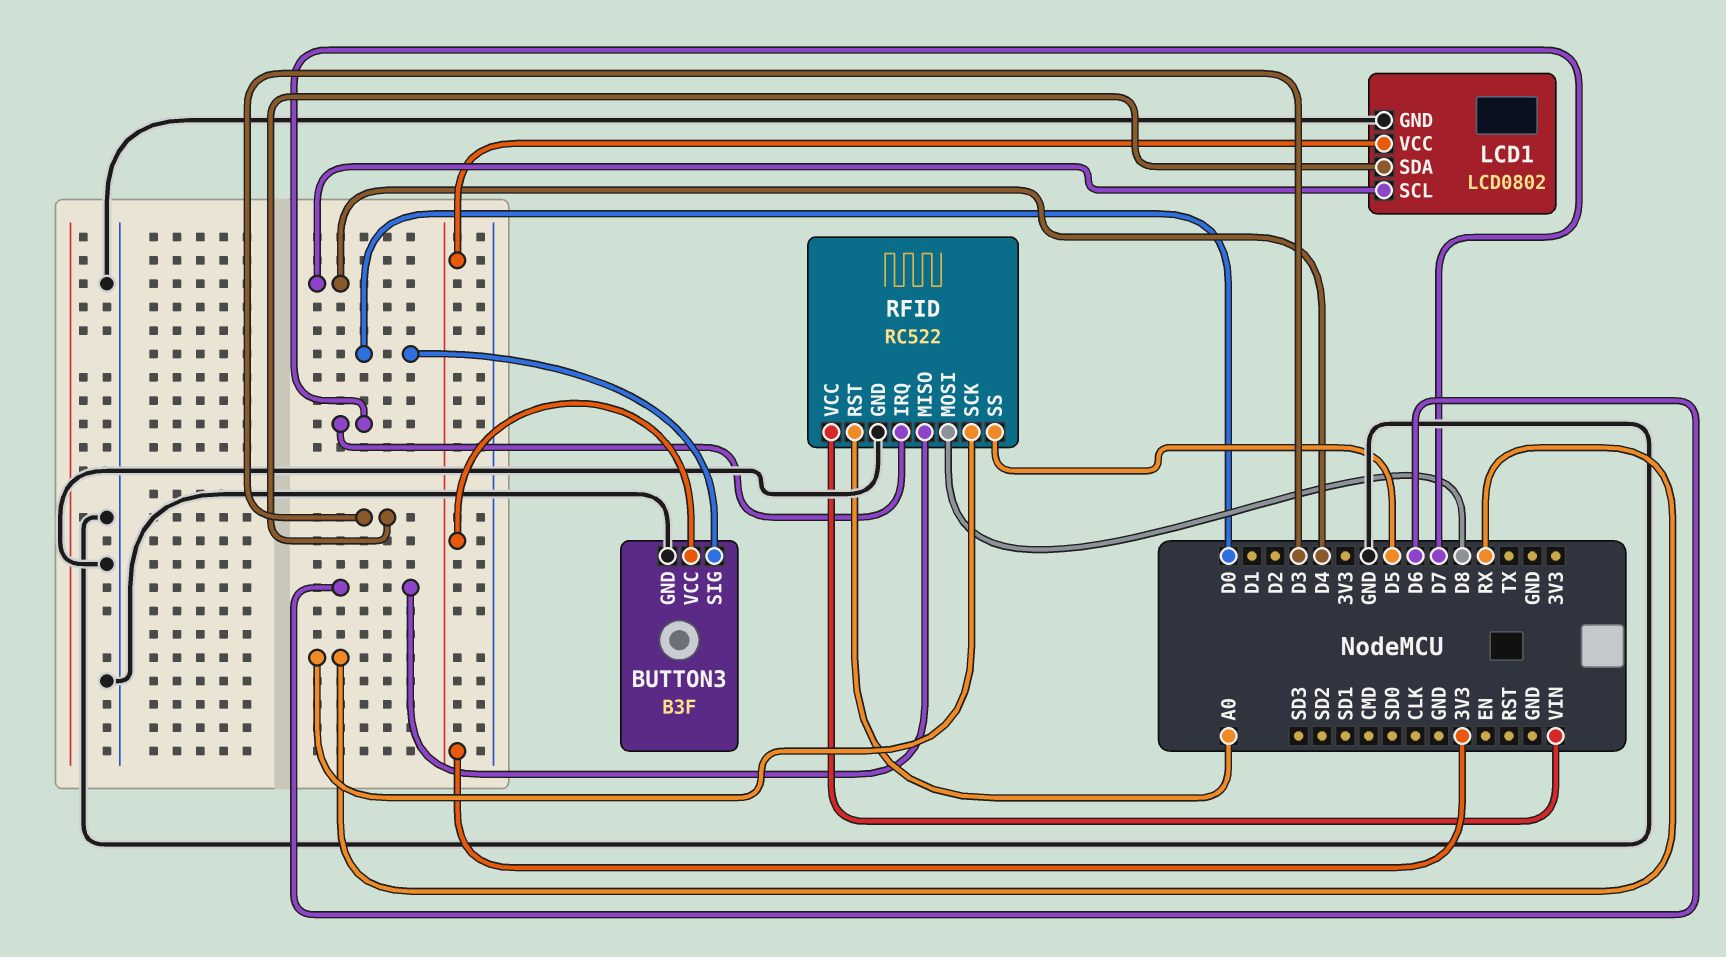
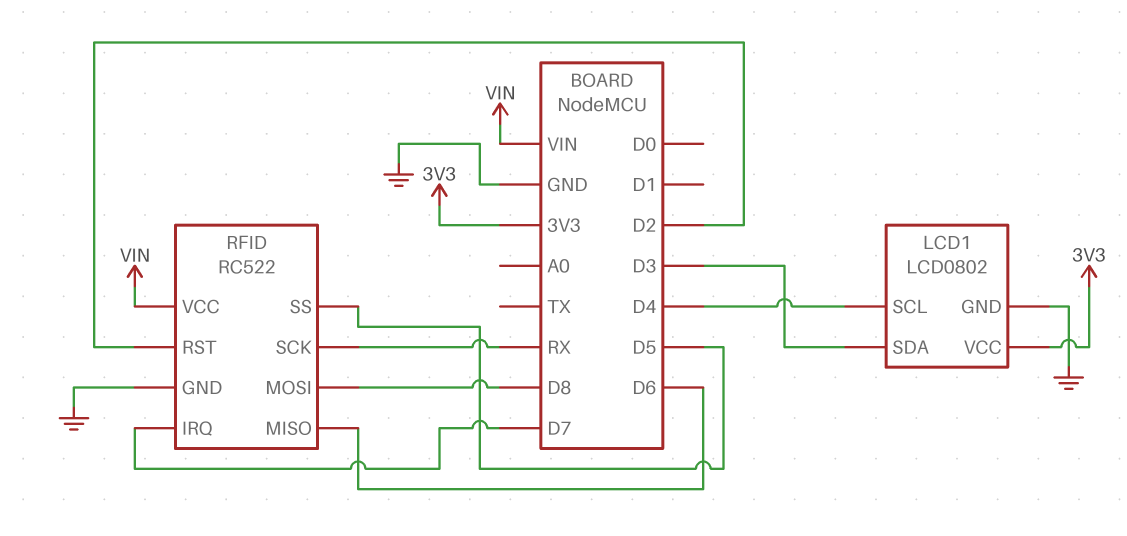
BUTTON3: B3F -> none
BUTTON3 pin GND: GND -> none
BUTTON3 pin SIG: D0 -> none
BUTTON3 pin VCC: 3V3 -> none
RFID pin RST: A0 -> D2

